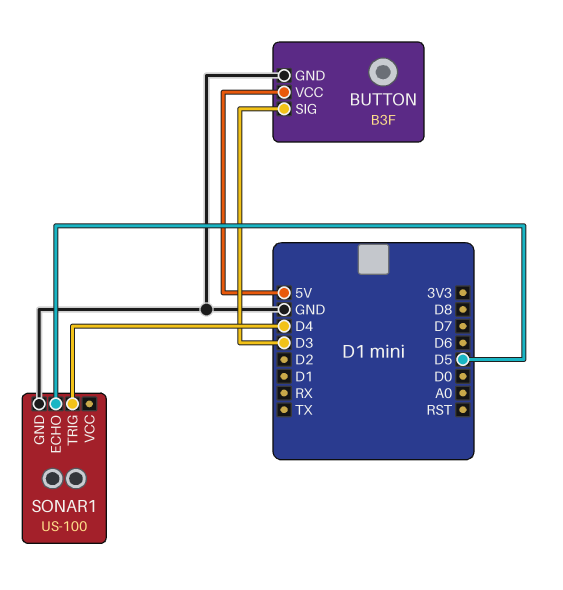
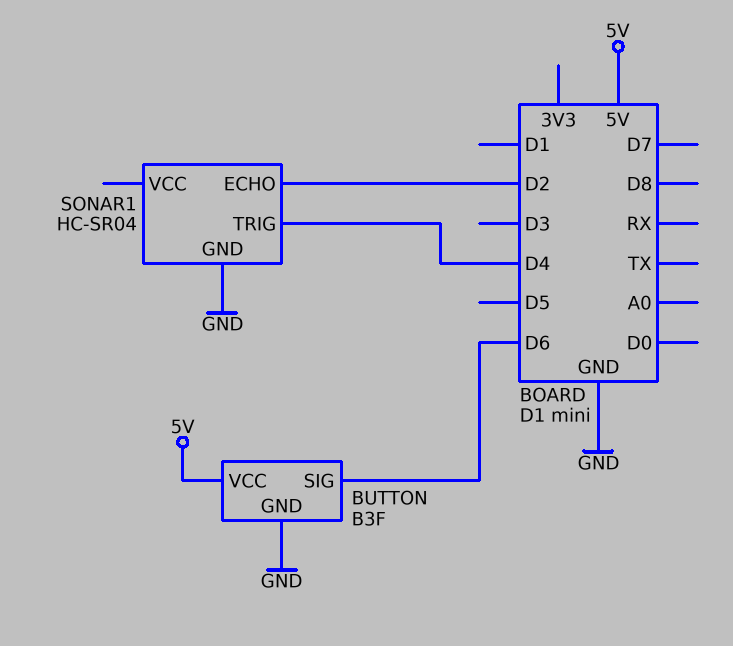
BUTTON pin SIG: D3 -> D6
SONAR1: US-100 -> HC-SR04
SONAR1 pin ECHO: D5 -> D2

